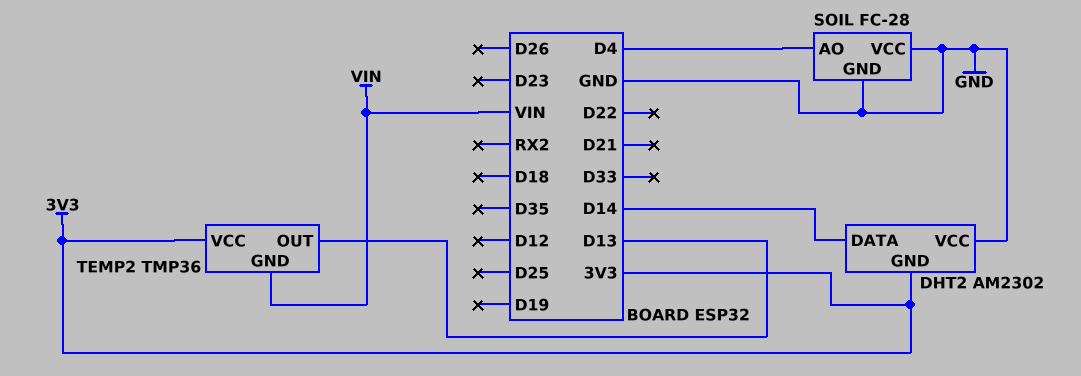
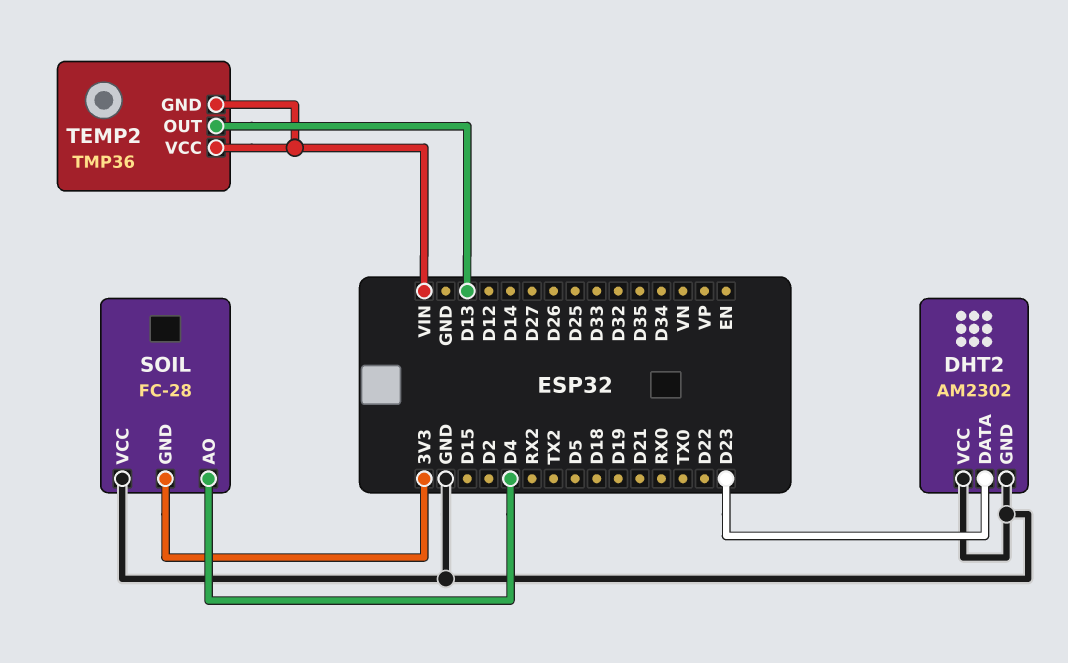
DHT2 pin DATA: D14 -> D23
DHT2 pin GND: 3V3 -> GND
SOIL pin GND: GND -> 3V3
TEMP2 pin VCC: 3V3 -> VIN

